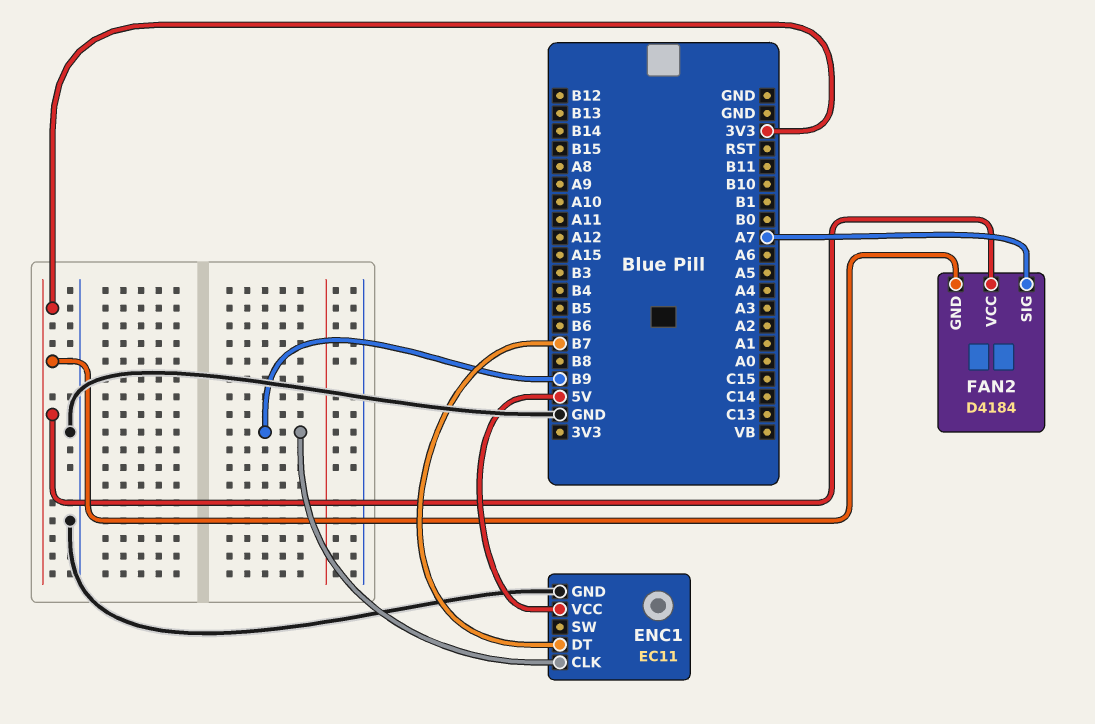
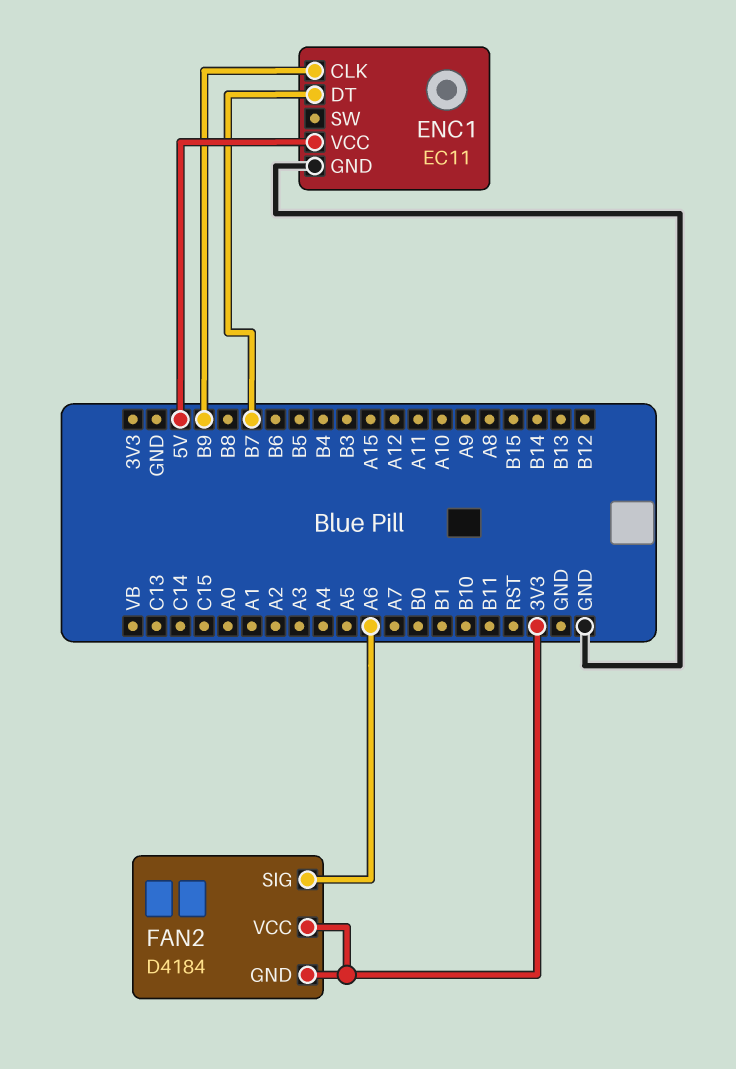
FAN2 pin SIG: A7 -> A6

